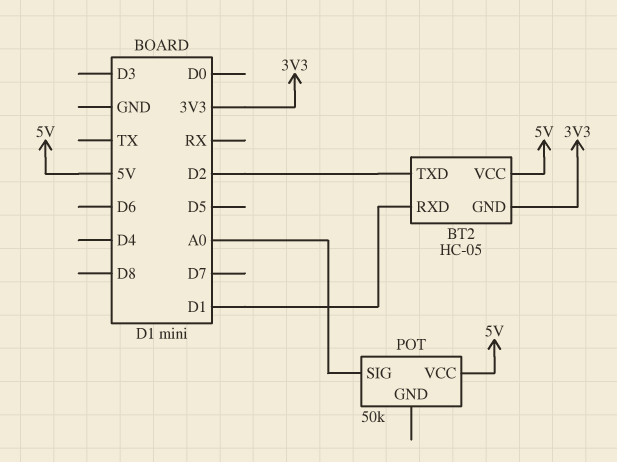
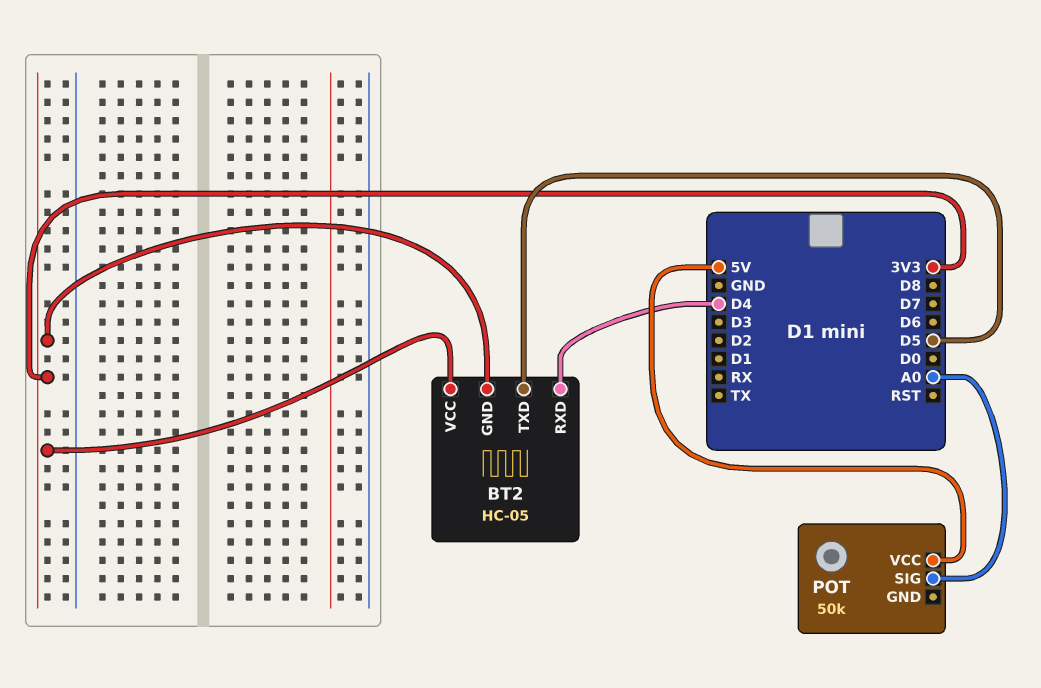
BT2 pin RXD: D1 -> D4
BT2 pin TXD: D2 -> D5
BT2 pin VCC: 5V -> 3V3

